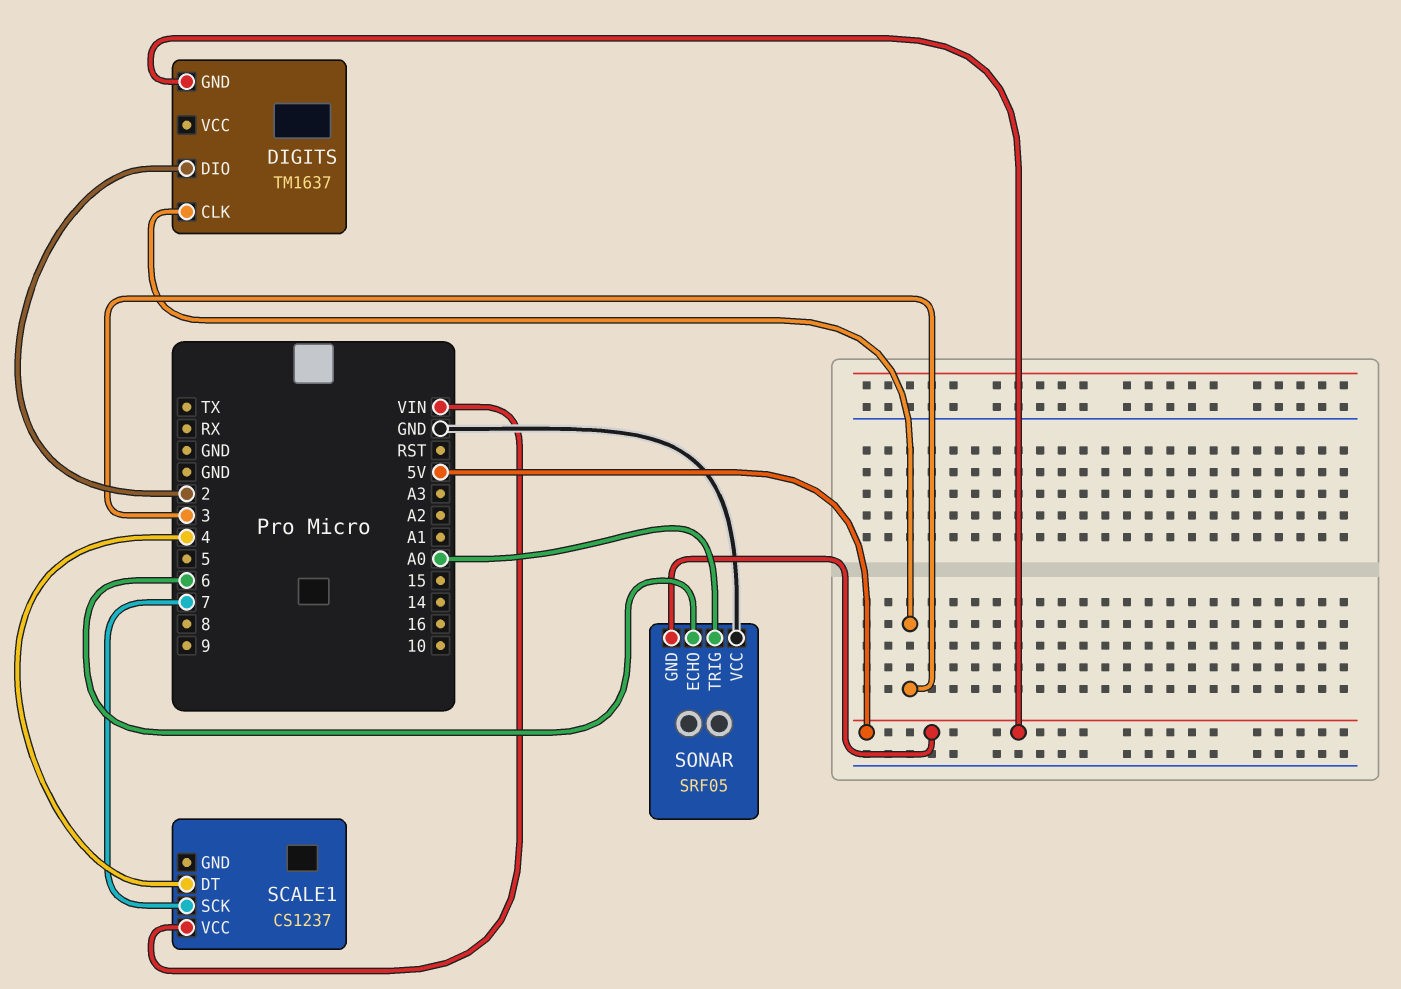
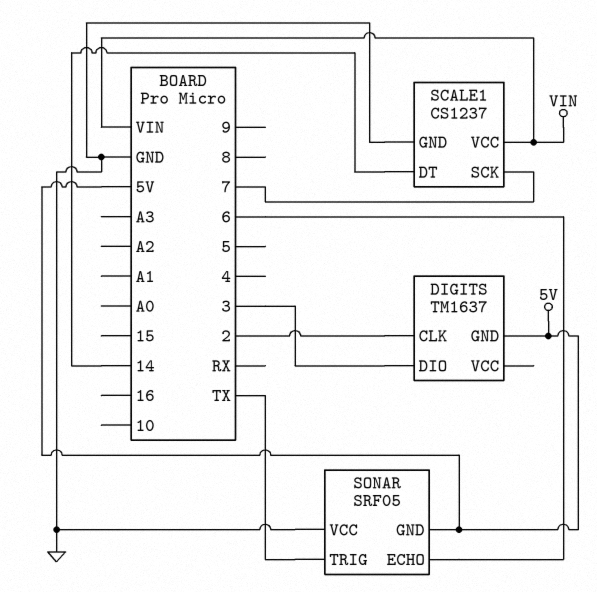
DIGITS pin CLK: 3 -> 2
DIGITS pin DIO: 2 -> 3
SCALE1 pin DT: 4 -> 14
SCALE1 pin GND: none -> GND
SONAR pin TRIG: A0 -> TX

